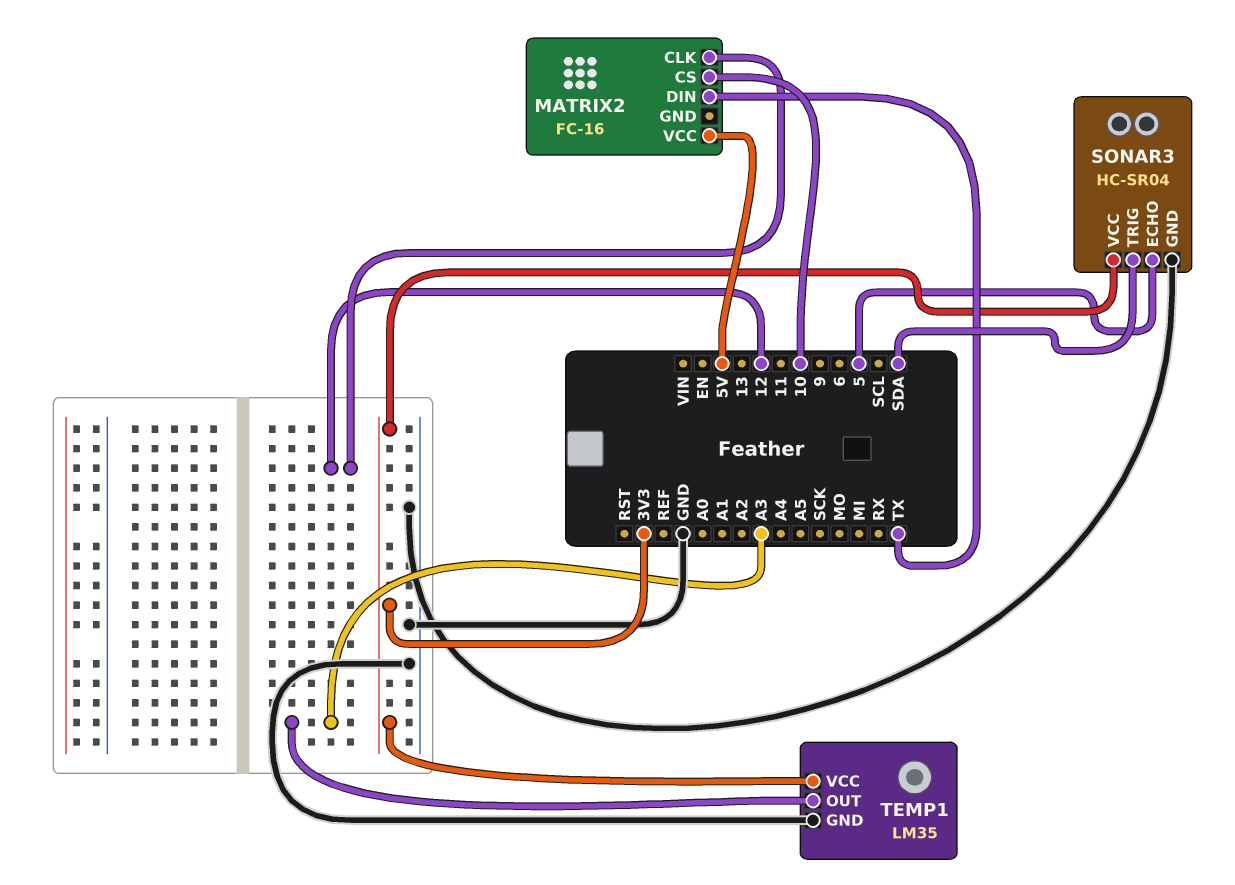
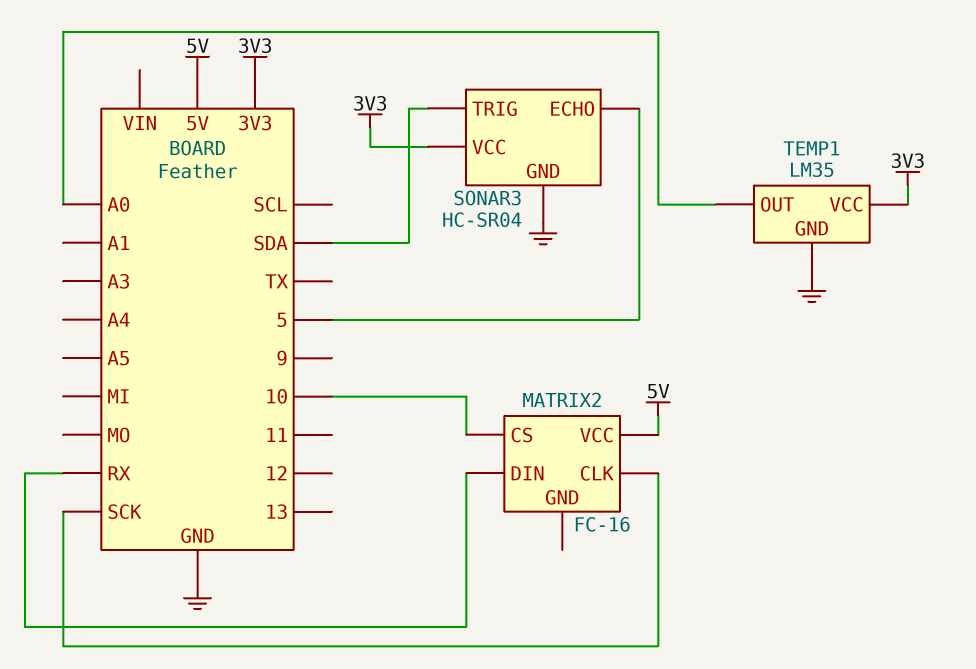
MATRIX2 pin CLK: 12 -> SCK
MATRIX2 pin DIN: TX -> RX
TEMP1 pin OUT: A3 -> A0

